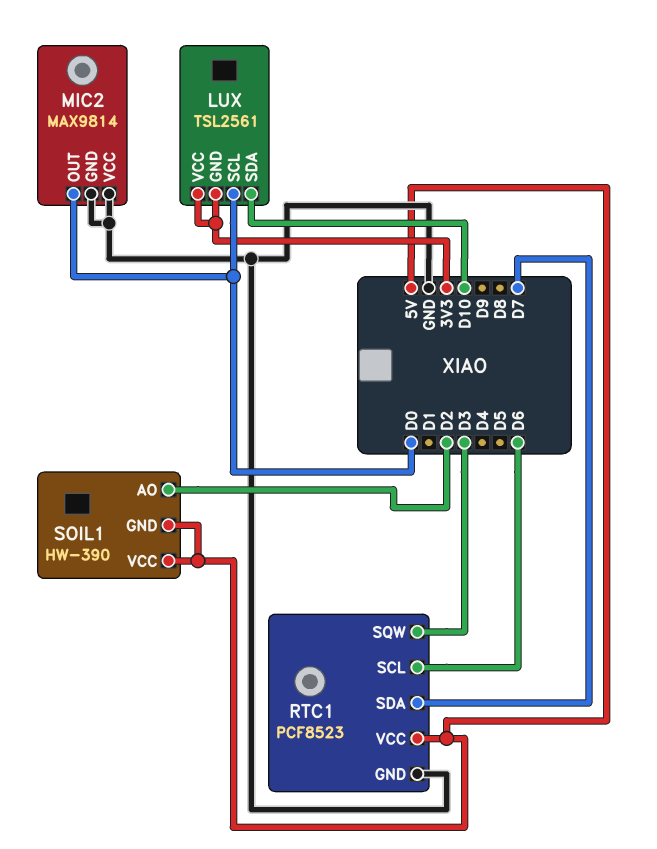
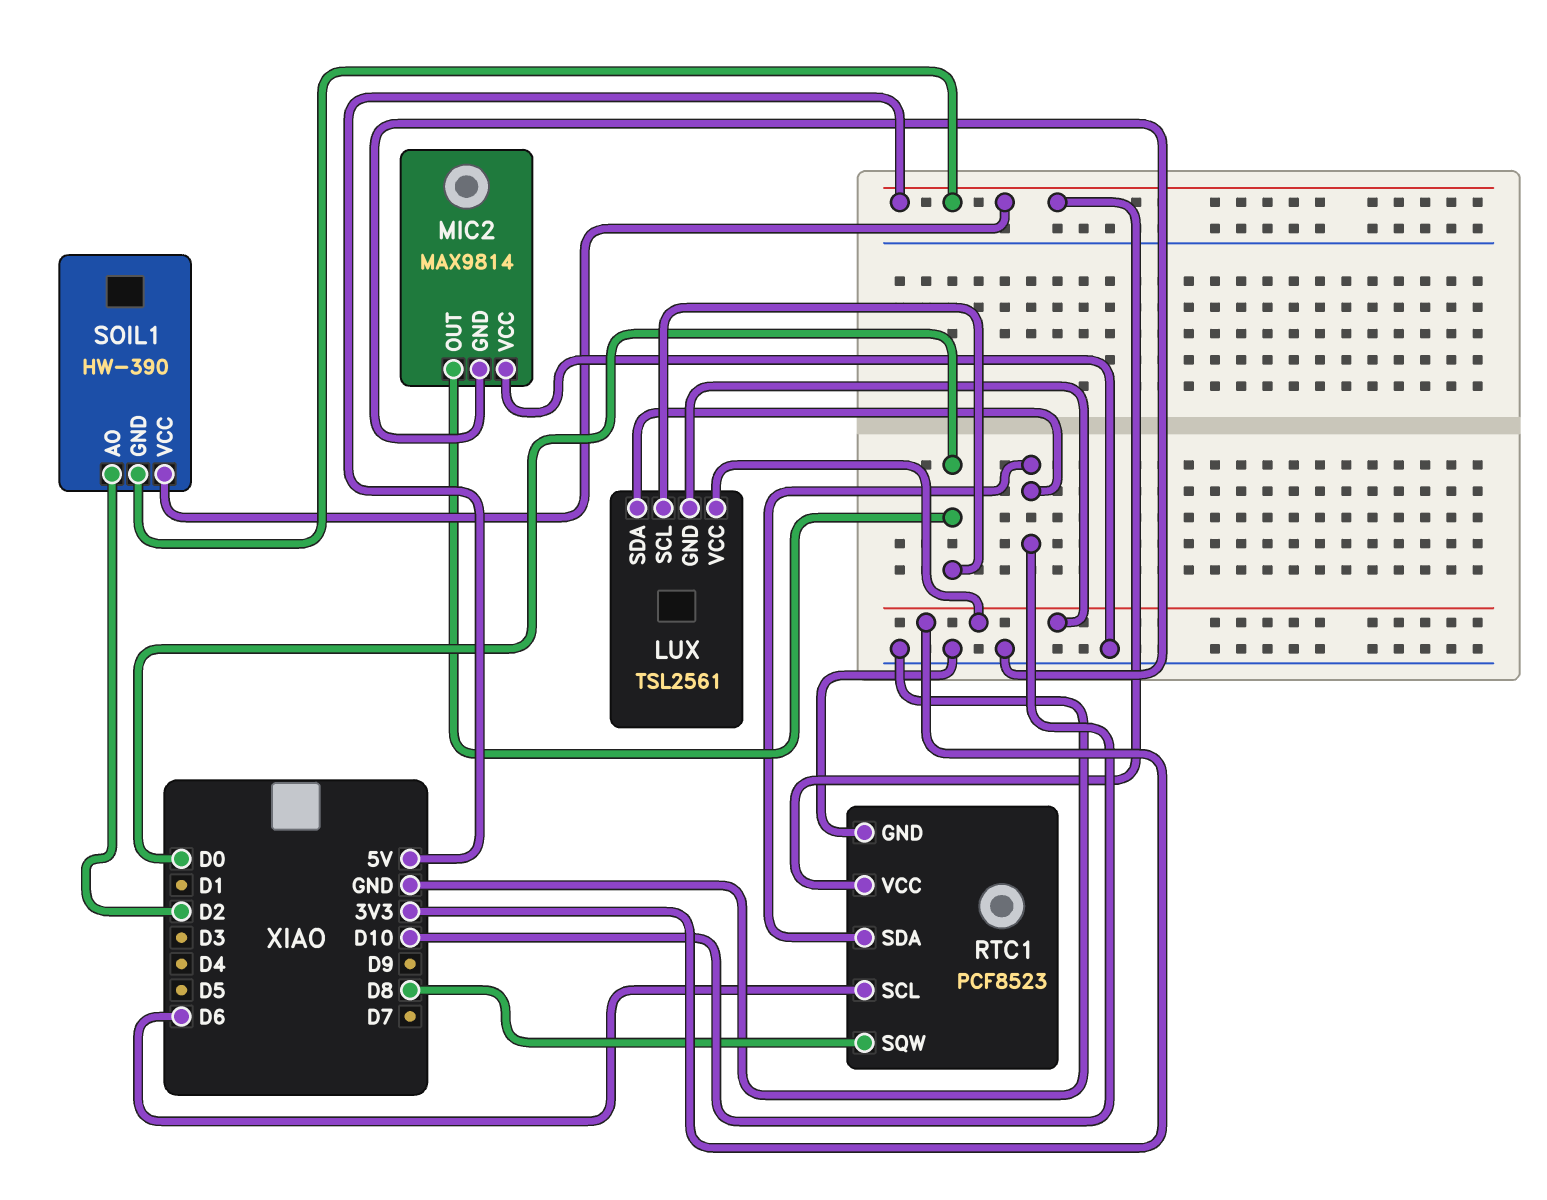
RTC1 pin SDA: D7 -> D10
RTC1 pin SQW: D3 -> D8

